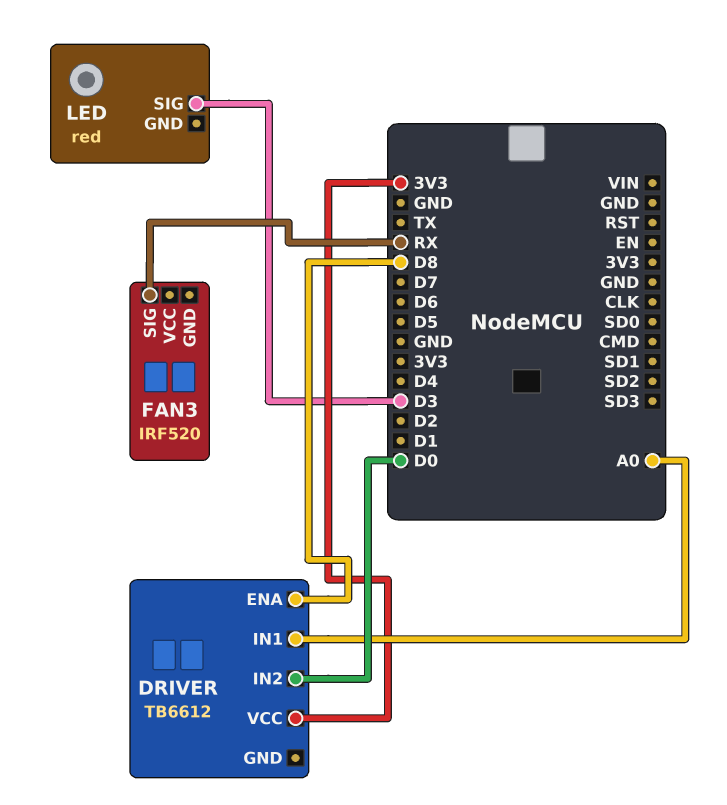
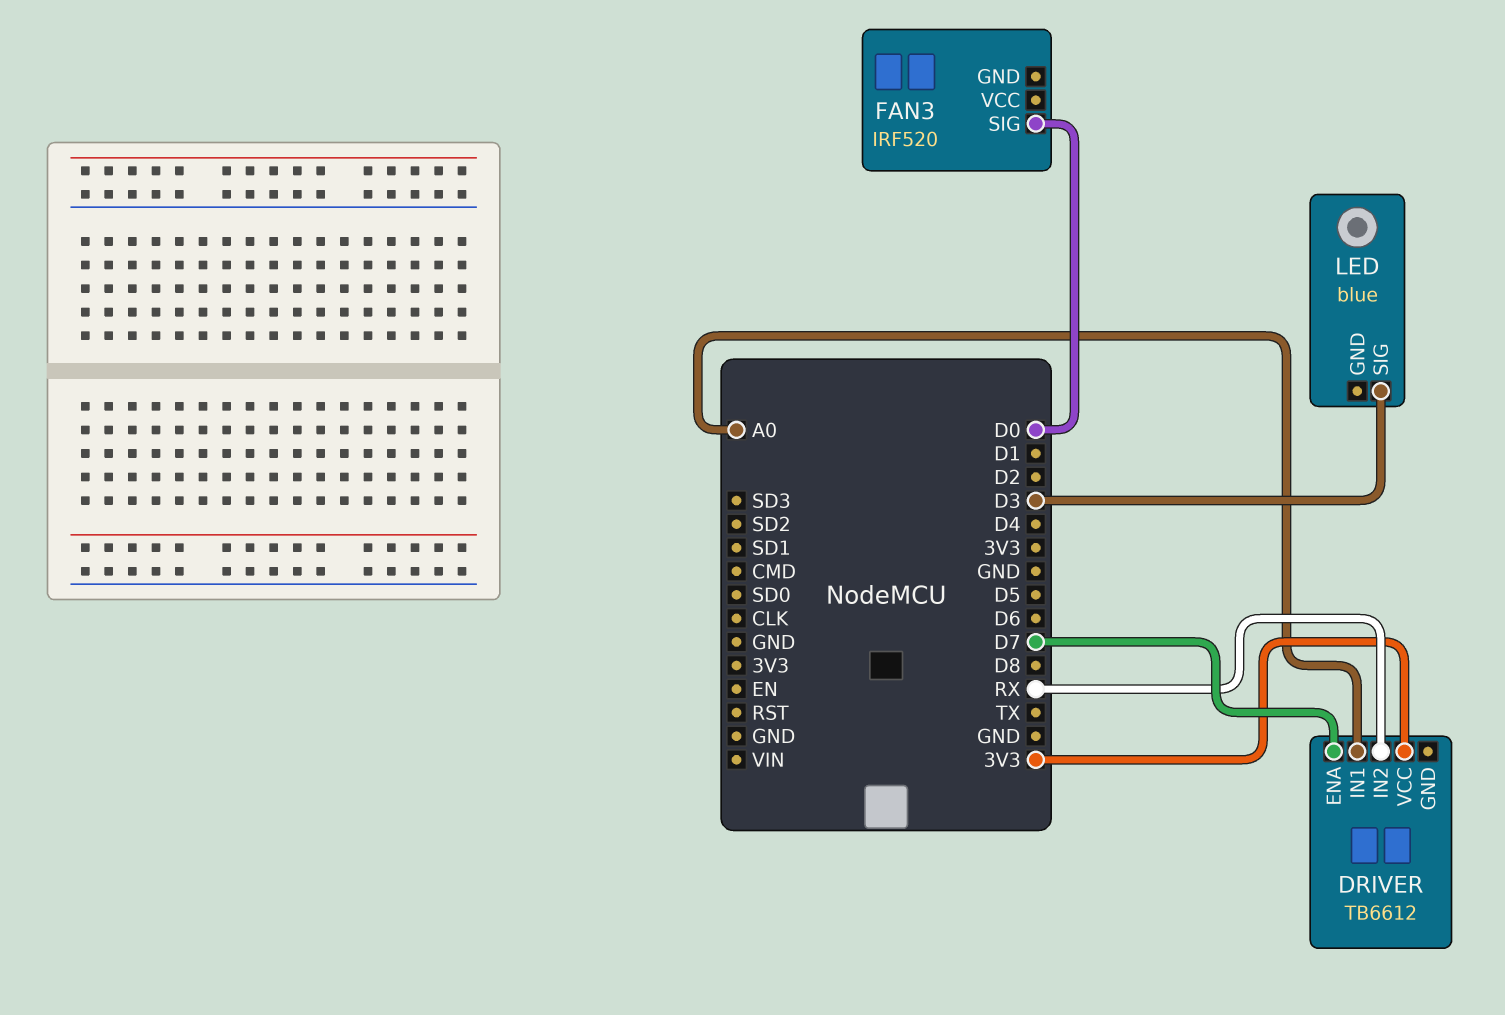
DRIVER pin ENA: D8 -> D7
DRIVER pin IN2: D0 -> RX
FAN3 pin SIG: RX -> D0
LED: red -> blue

